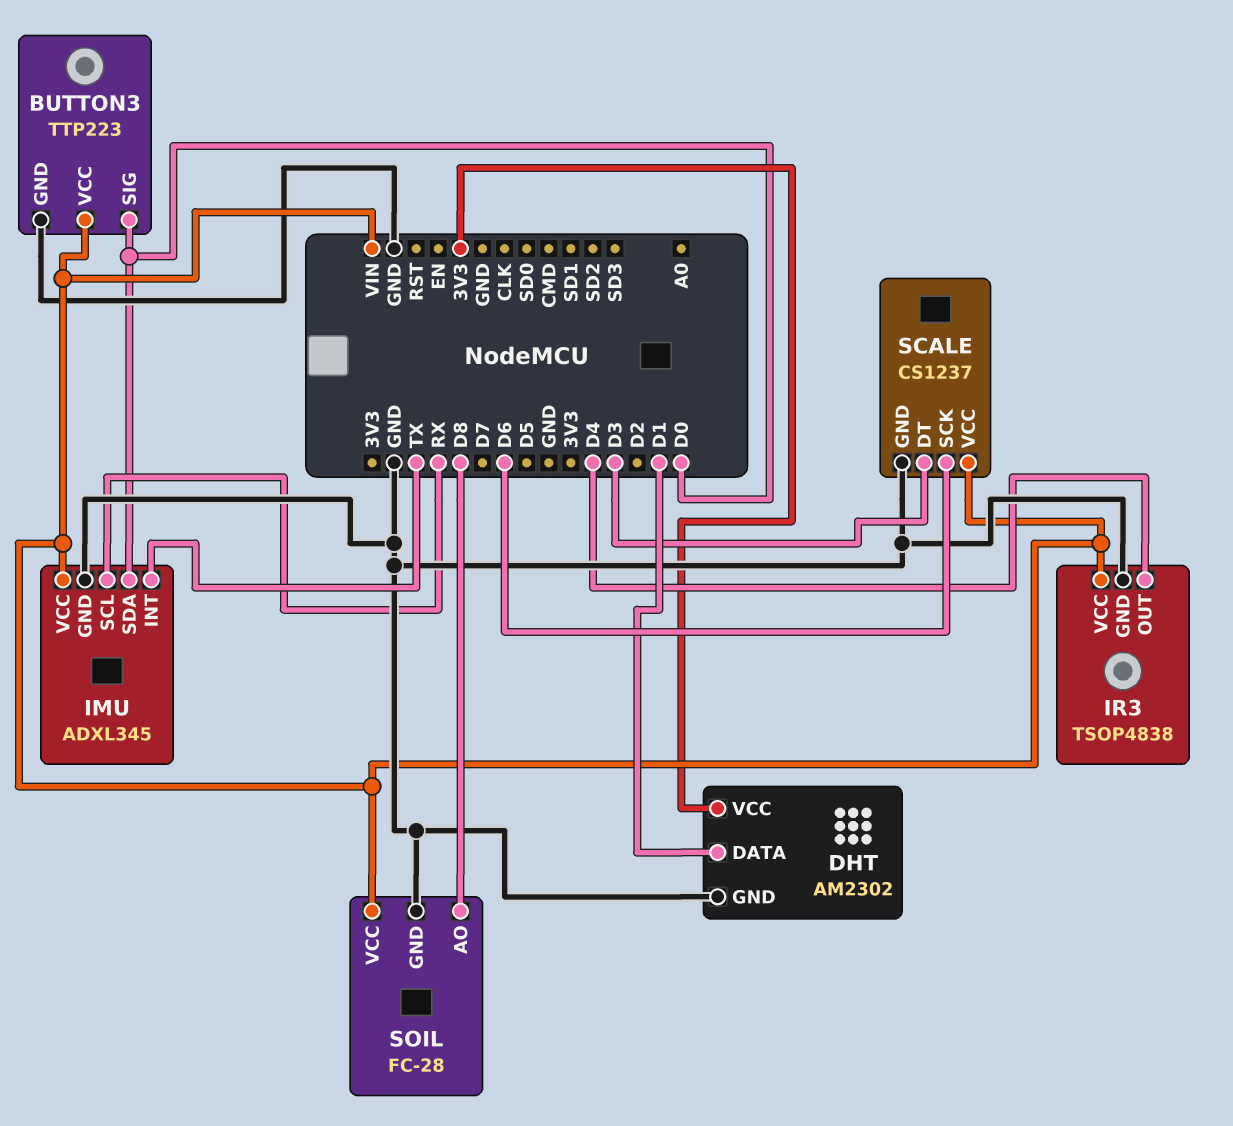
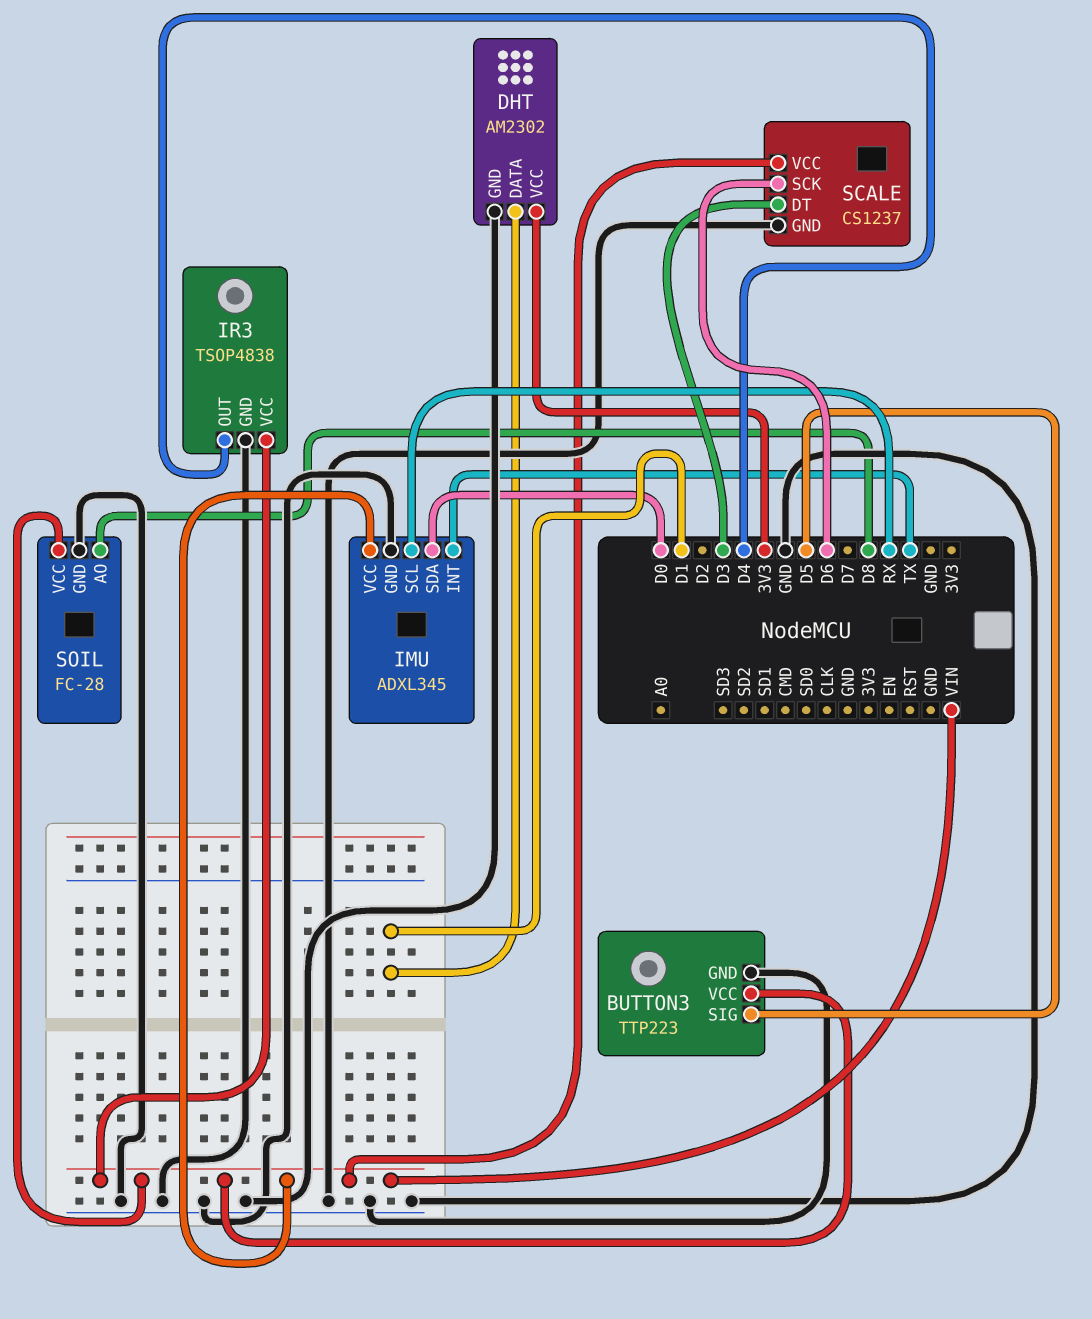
BUTTON3 pin SIG: D0 -> D5

